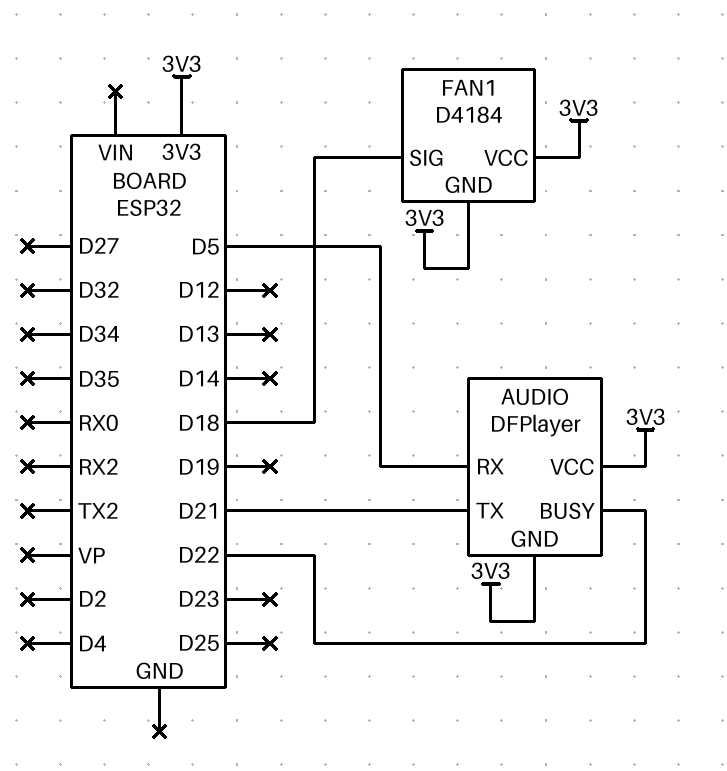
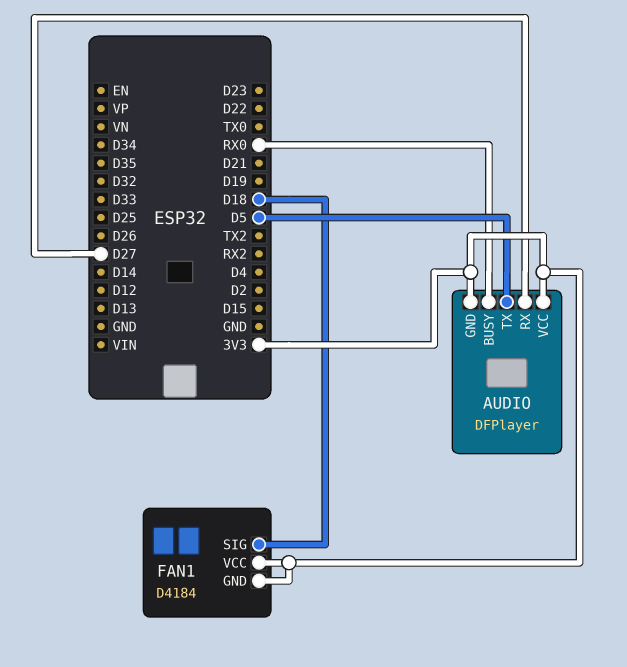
AUDIO pin BUSY: D22 -> RX0
AUDIO pin RX: D5 -> D27
AUDIO pin TX: D21 -> D5

